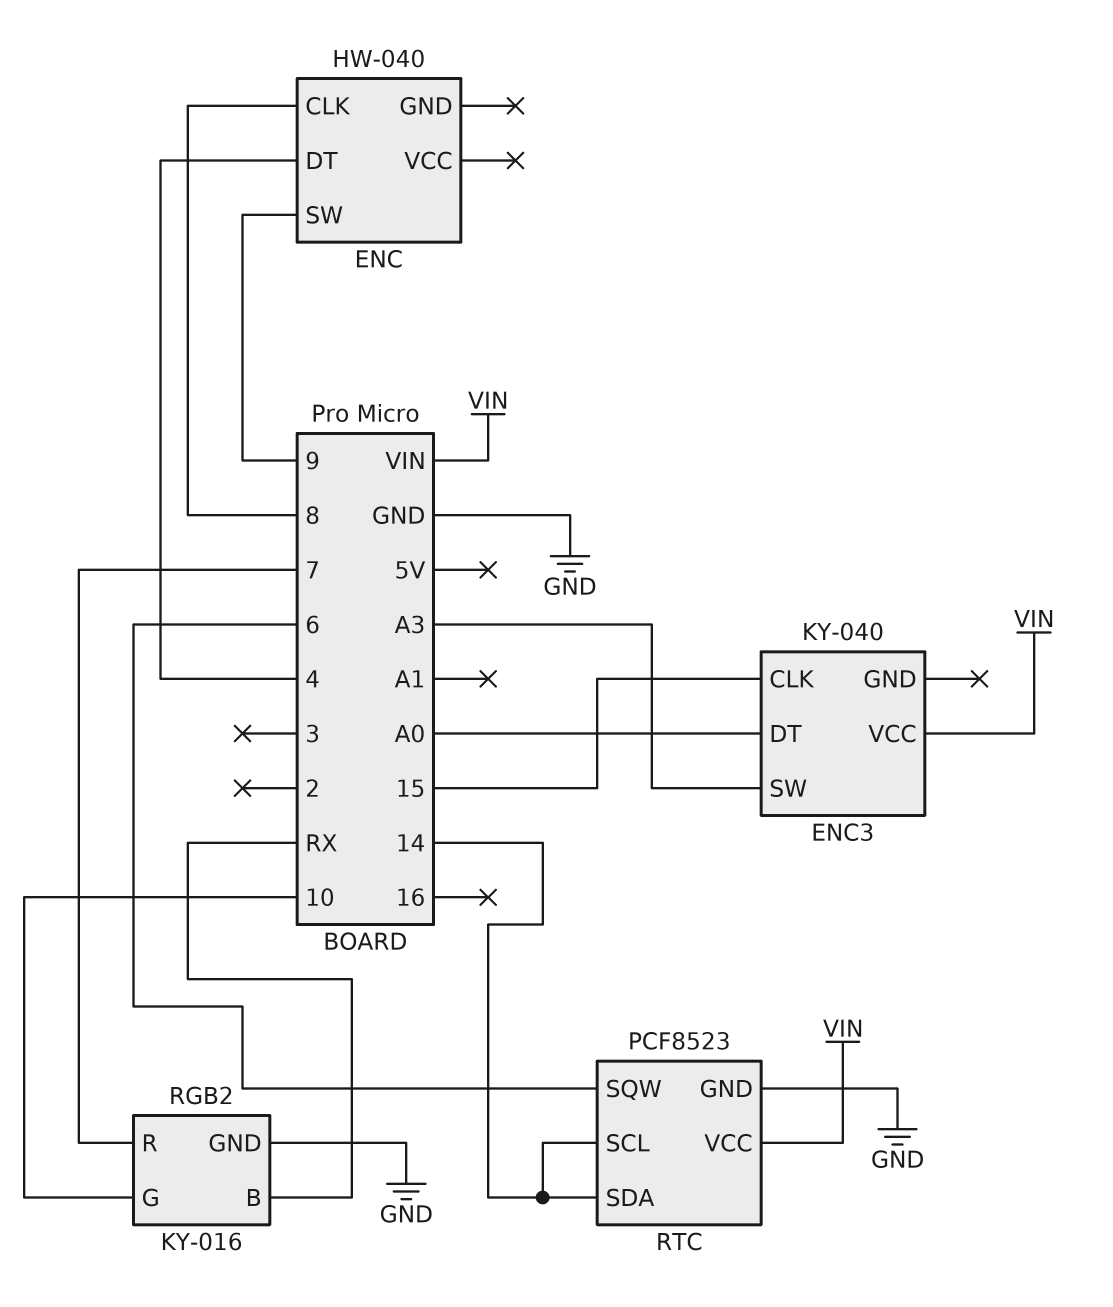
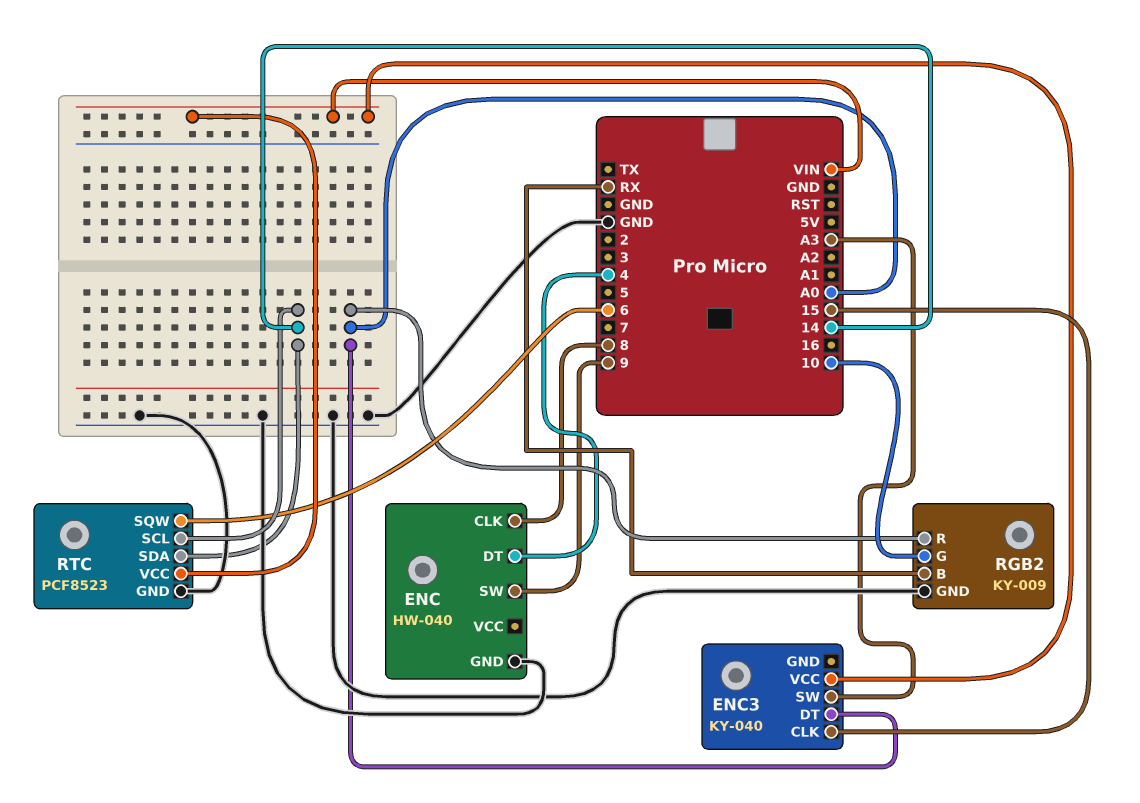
ENC pin GND: none -> GND
RGB2: KY-016 -> KY-009
RGB2 pin R: 7 -> A0

